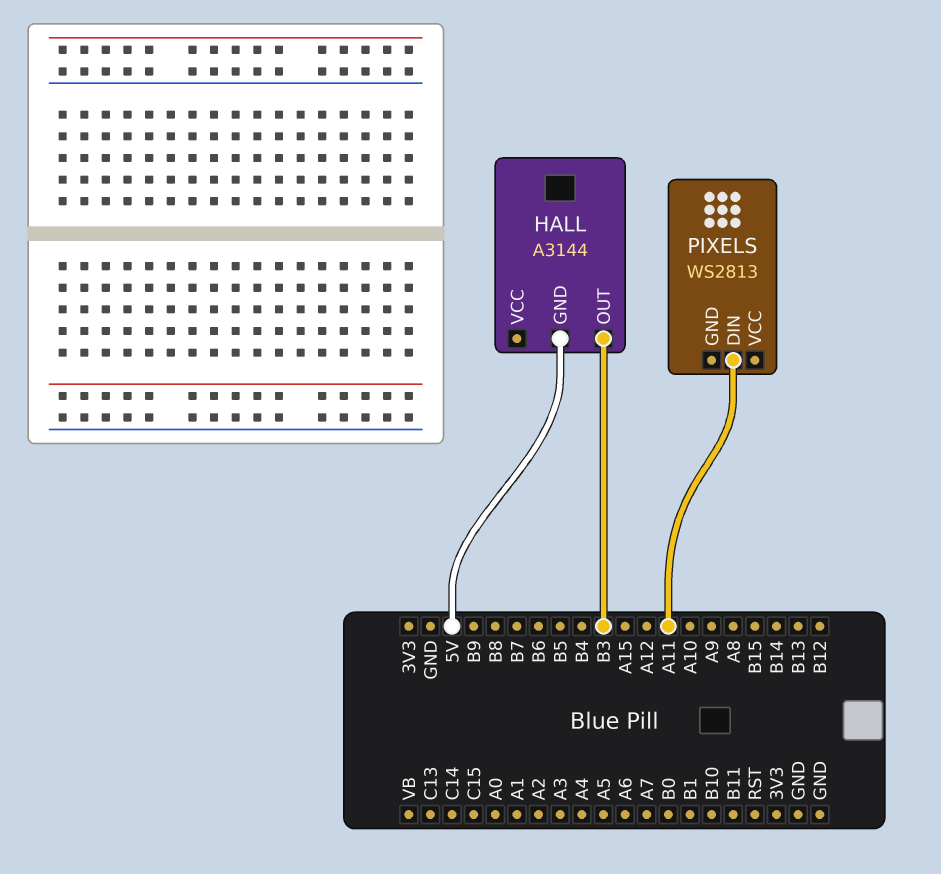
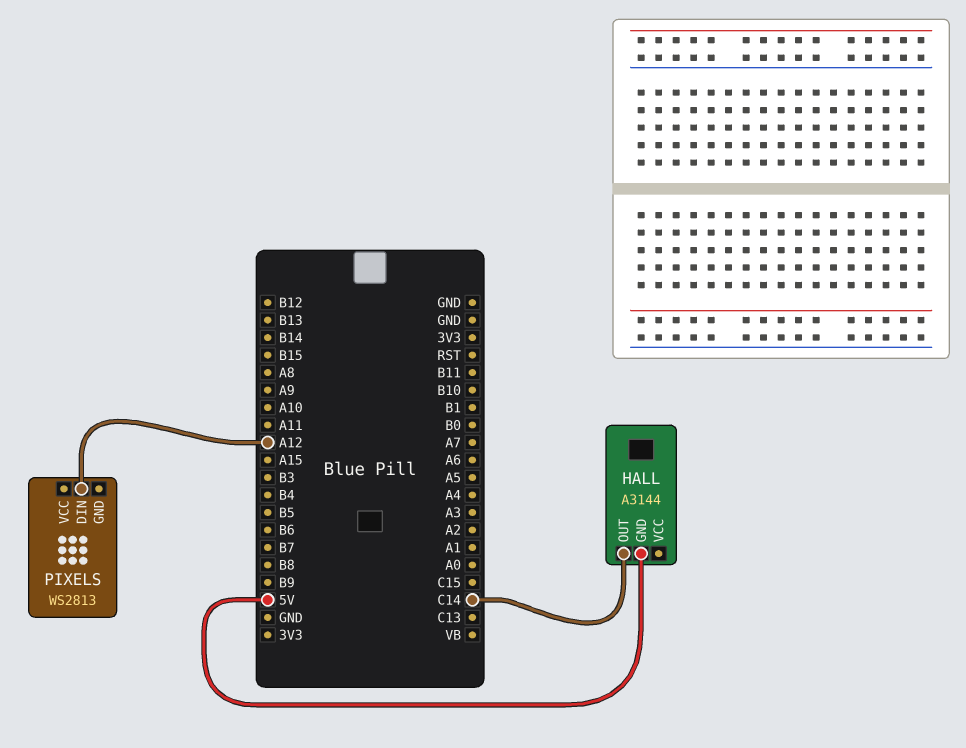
HALL pin OUT: B3 -> C14
PIXELS pin DIN: A11 -> A12

